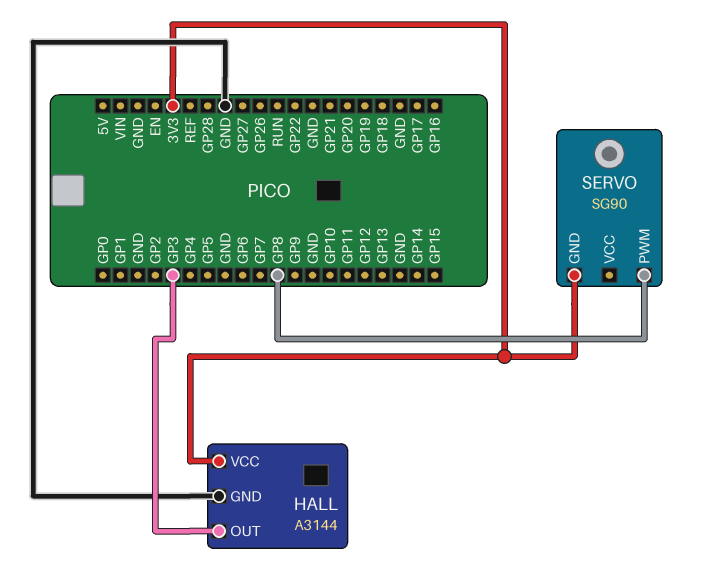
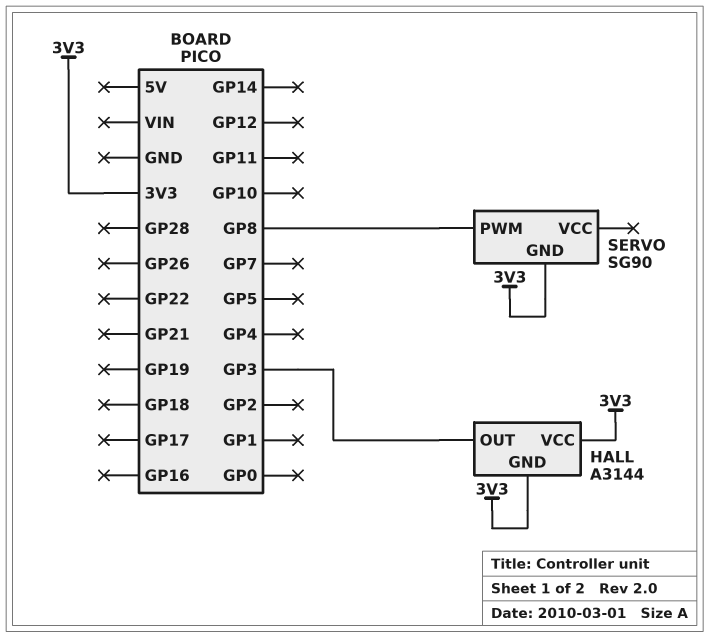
HALL pin GND: GND -> 3V3

